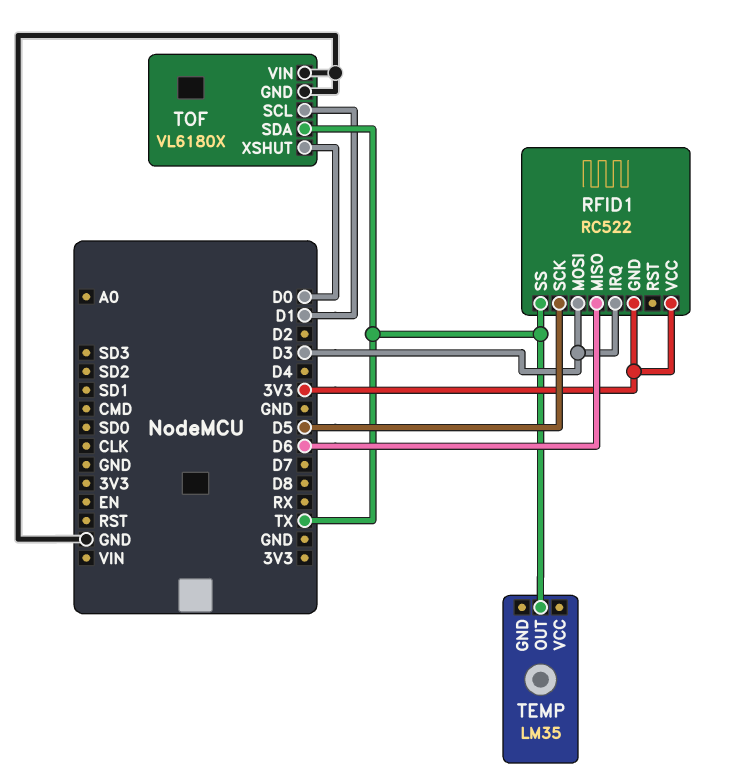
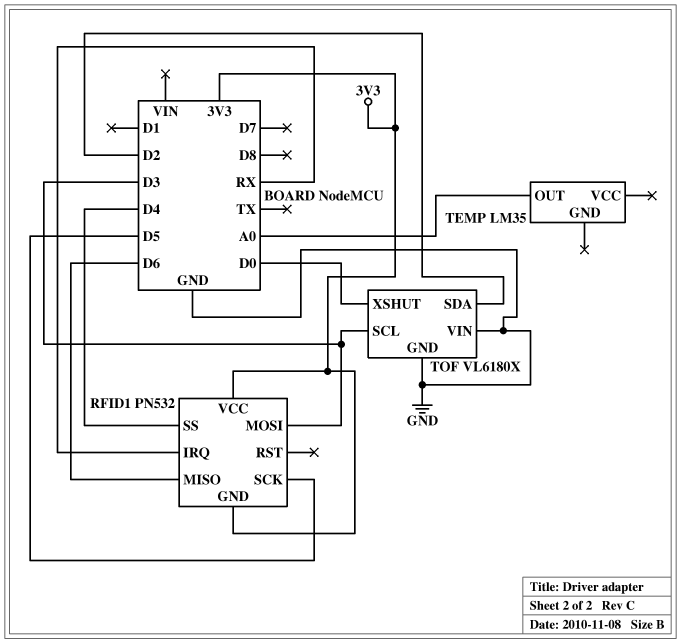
RFID1: RC522 -> PN532
RFID1 pin IRQ: D3 -> RX
RFID1 pin SS: TX -> D4
TEMP pin OUT: TX -> A0
TOF pin SCL: D1 -> D3
TOF pin SDA: TX -> D2

